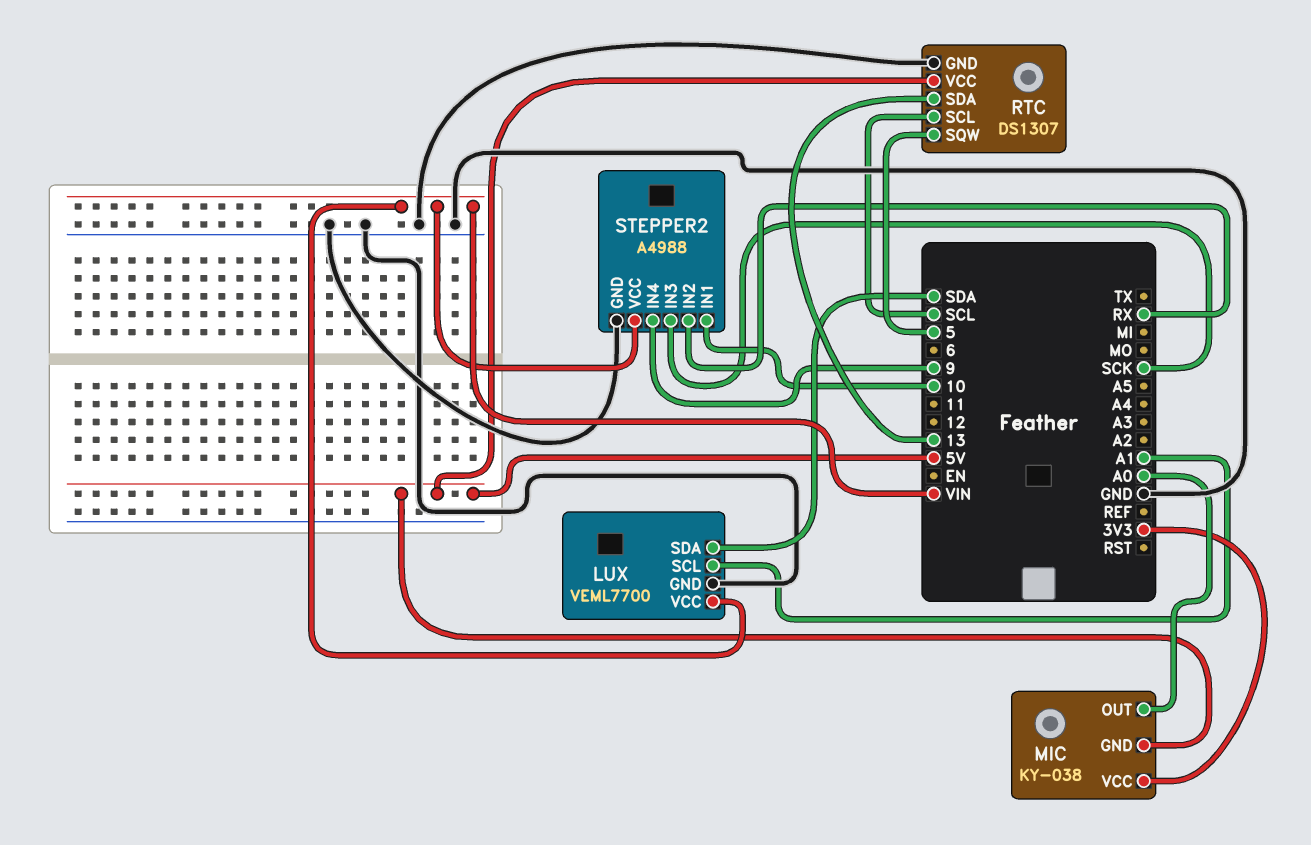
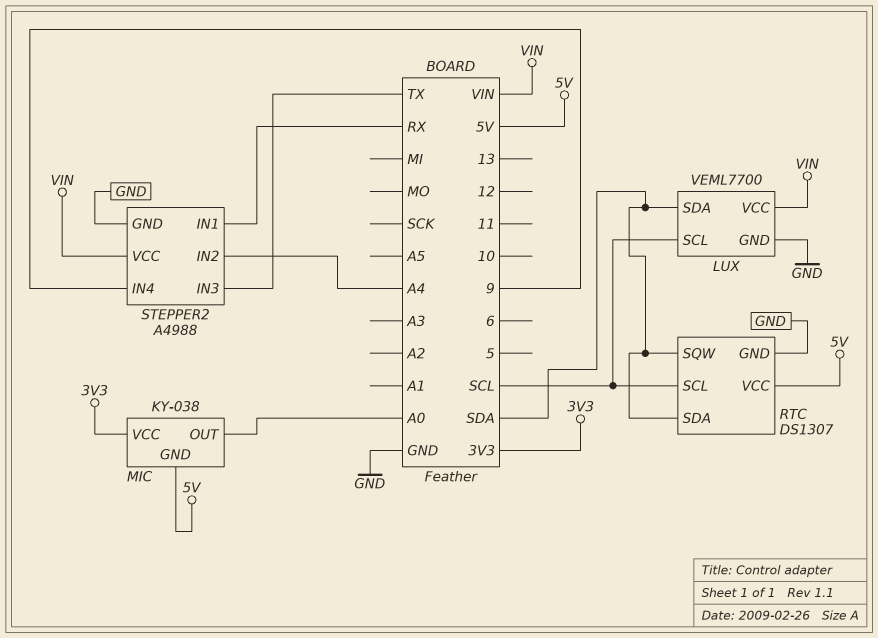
LUX pin SCL: A1 -> SCL
RTC pin SDA: 13 -> SDA
RTC pin SQW: 5 -> SDA
STEPPER2 pin IN1: 10 -> RX
STEPPER2 pin IN2: RX -> A4
STEPPER2 pin IN3: SCK -> TX

